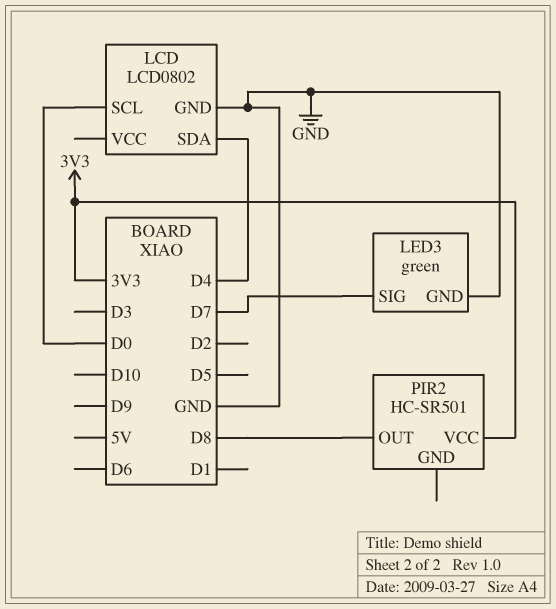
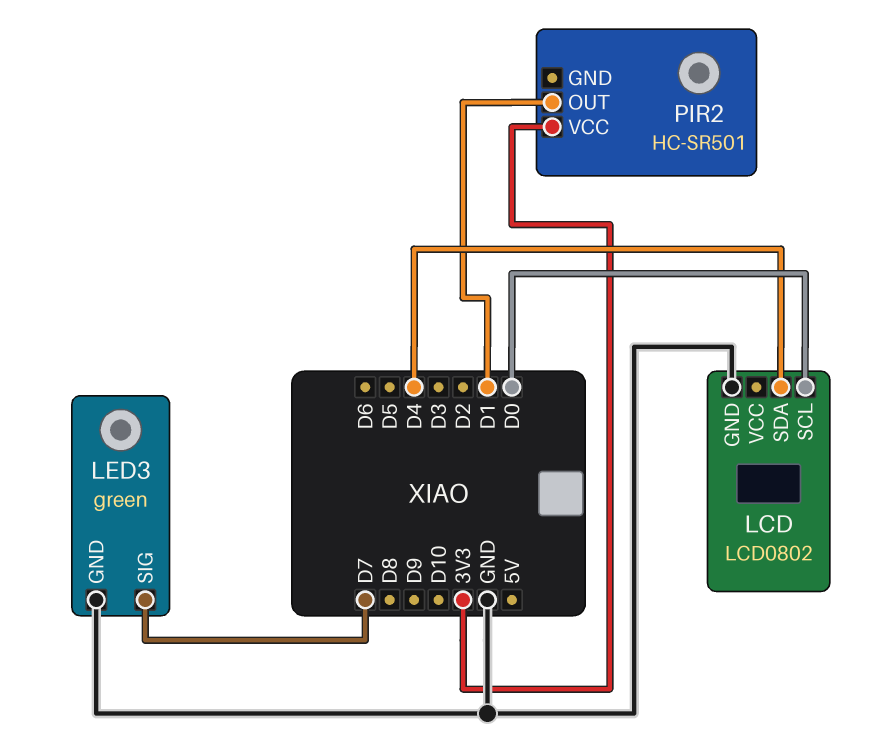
PIR2 pin OUT: D8 -> D1

